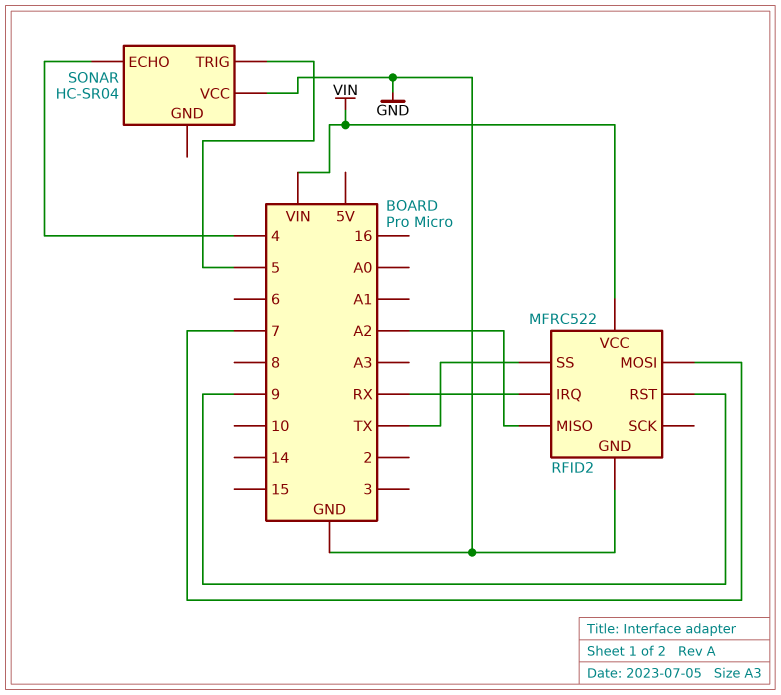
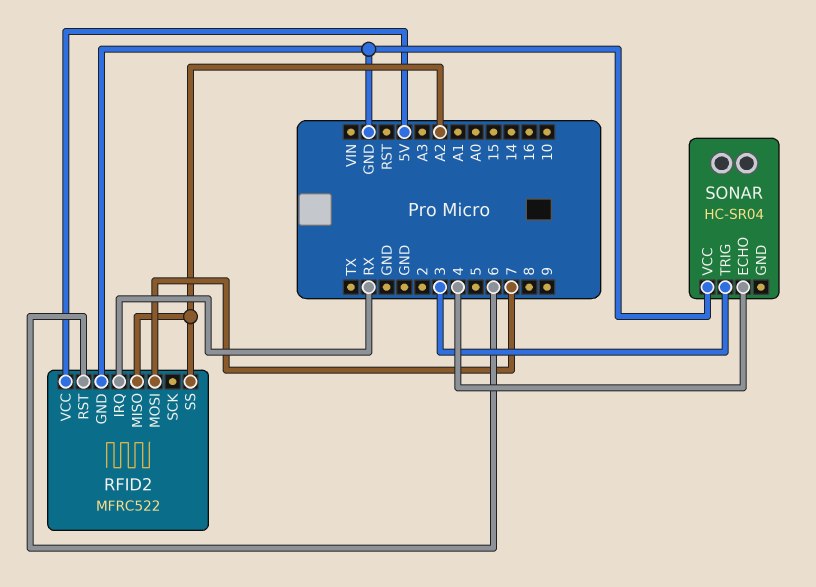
RFID2 pin RST: 9 -> 6
RFID2 pin SS: TX -> A2
RFID2 pin VCC: VIN -> 5V
SONAR pin TRIG: 5 -> 3

